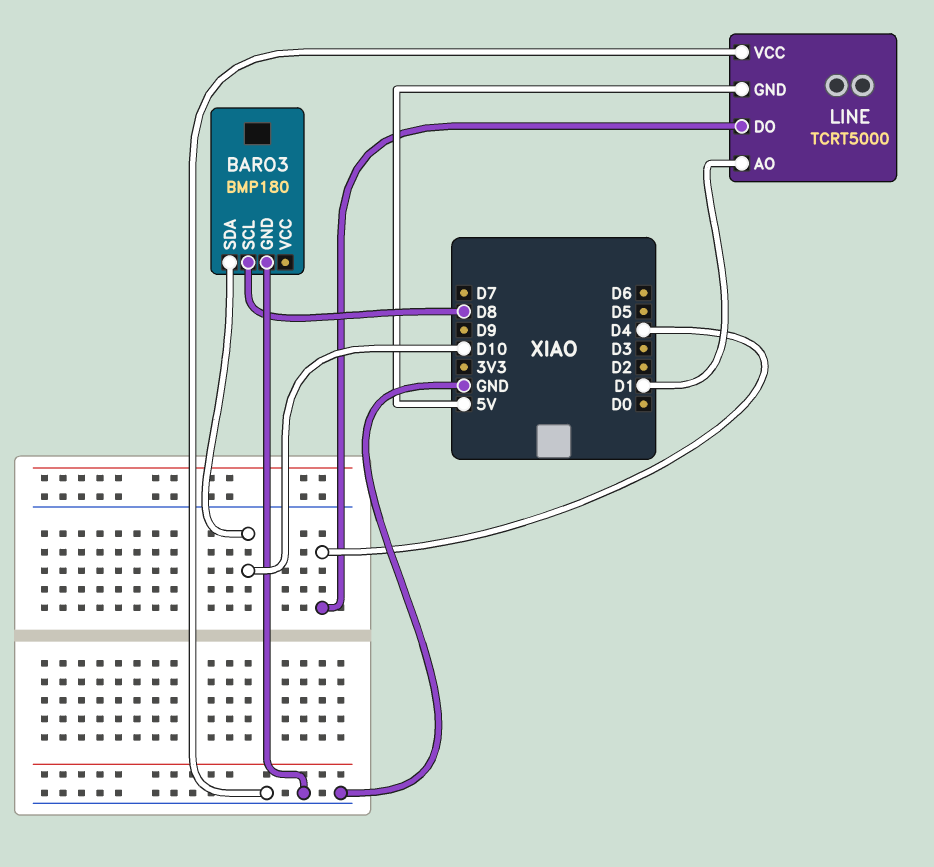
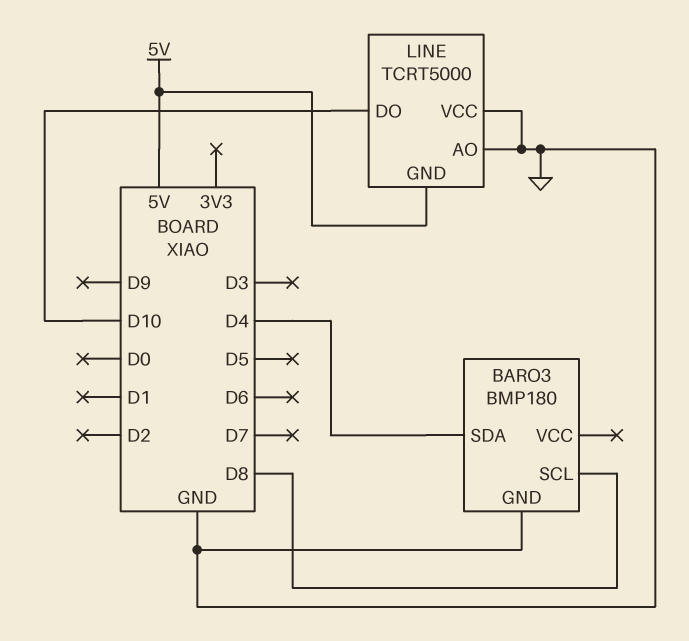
BARO3 pin SDA: D10 -> D4
LINE pin AO: D1 -> GND
LINE pin DO: D4 -> D10

